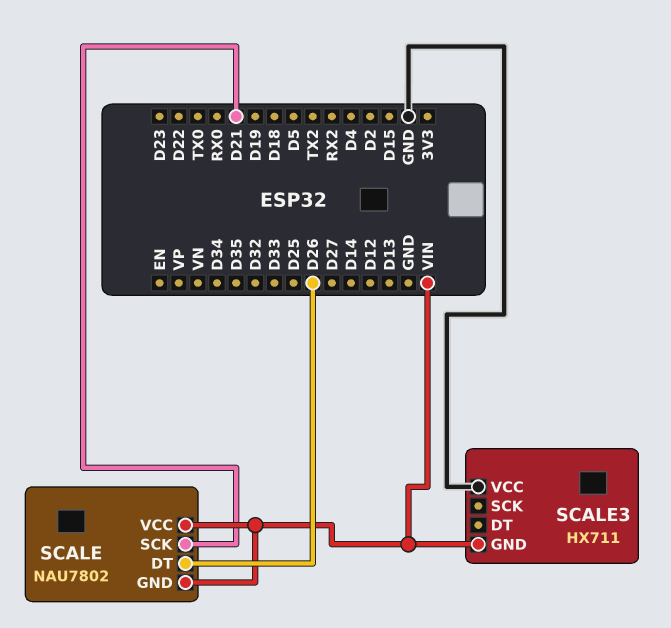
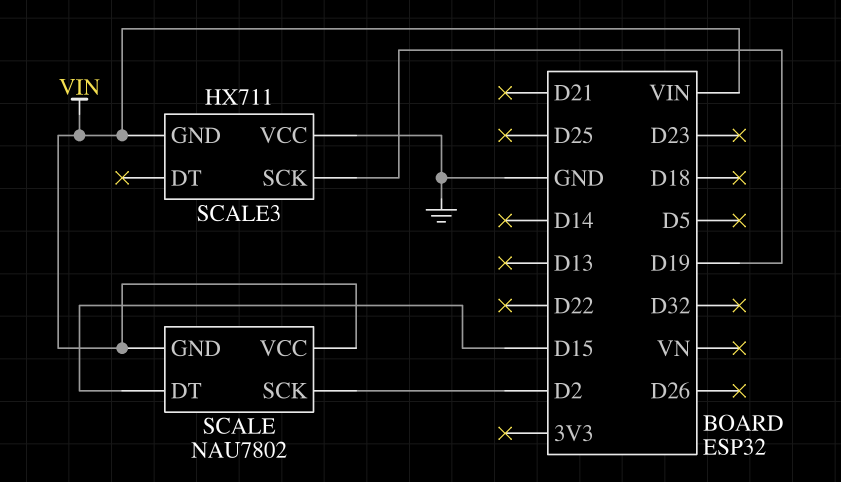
SCALE pin DT: D26 -> D15
SCALE pin SCK: D21 -> D2
SCALE3 pin SCK: none -> D19

